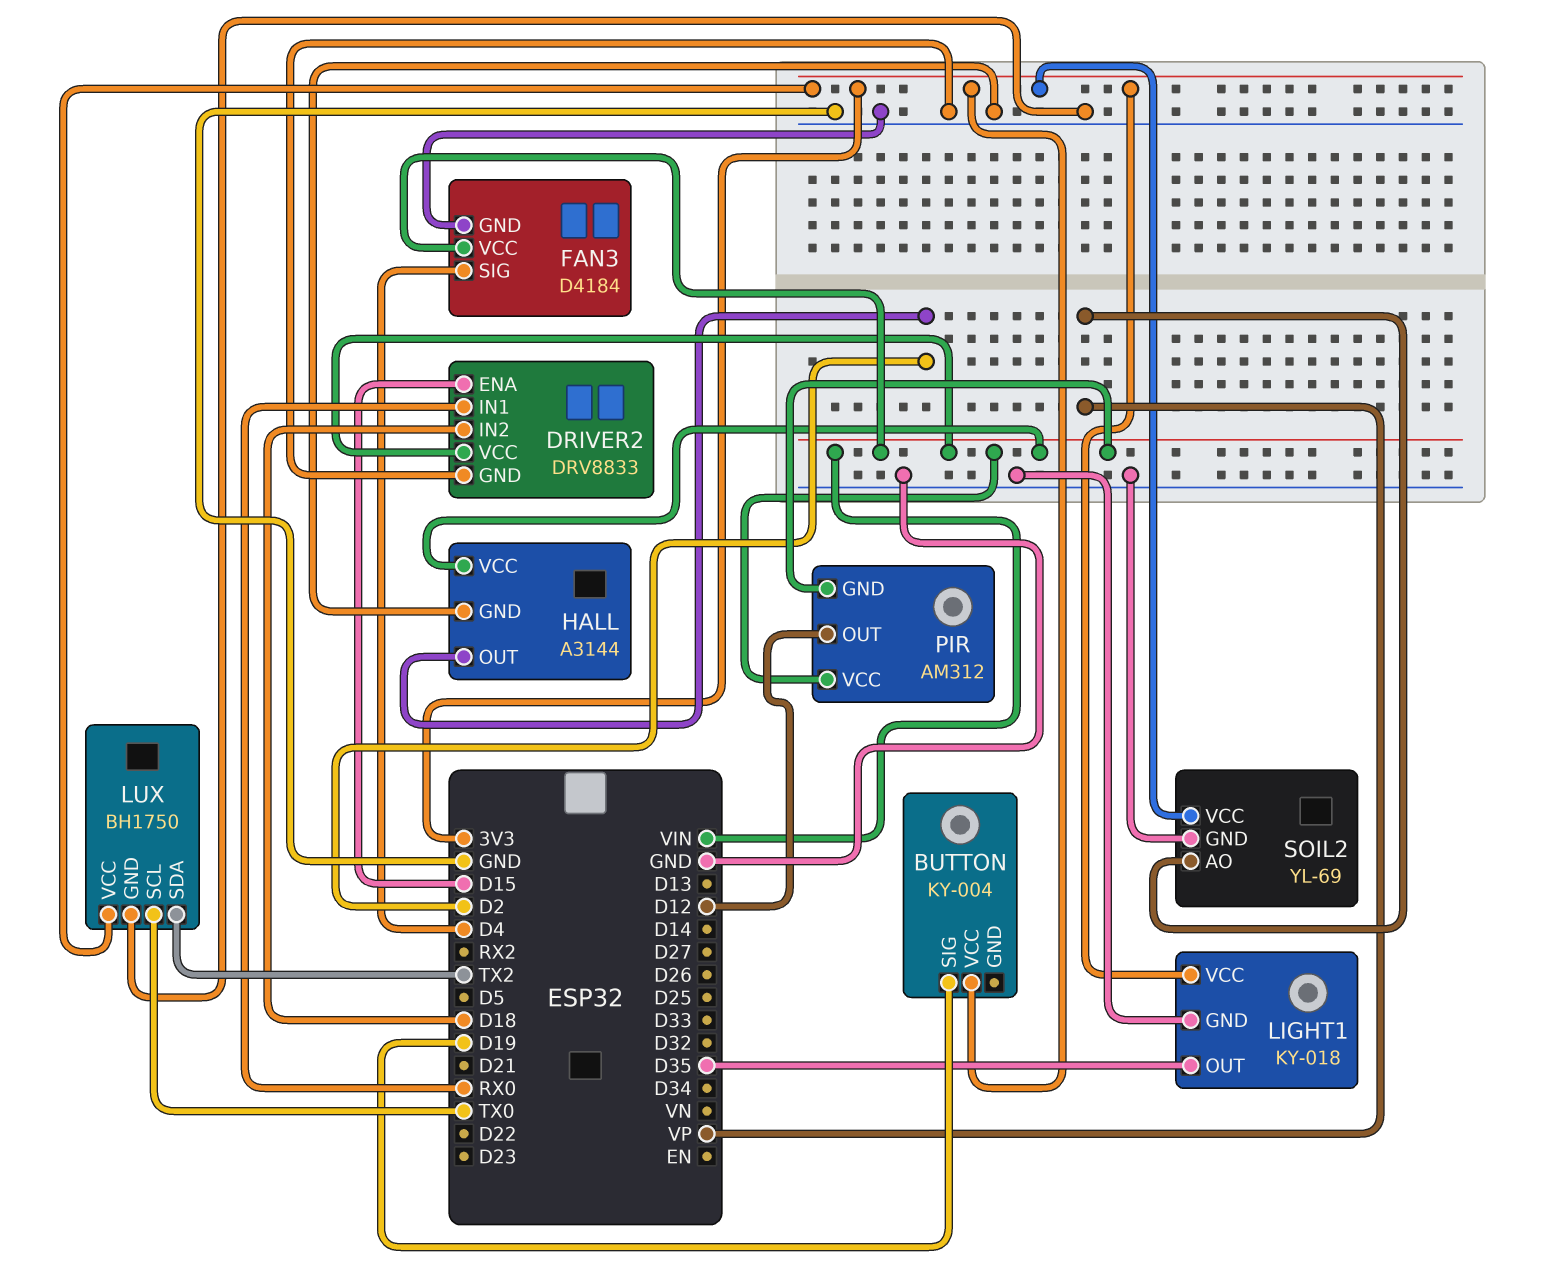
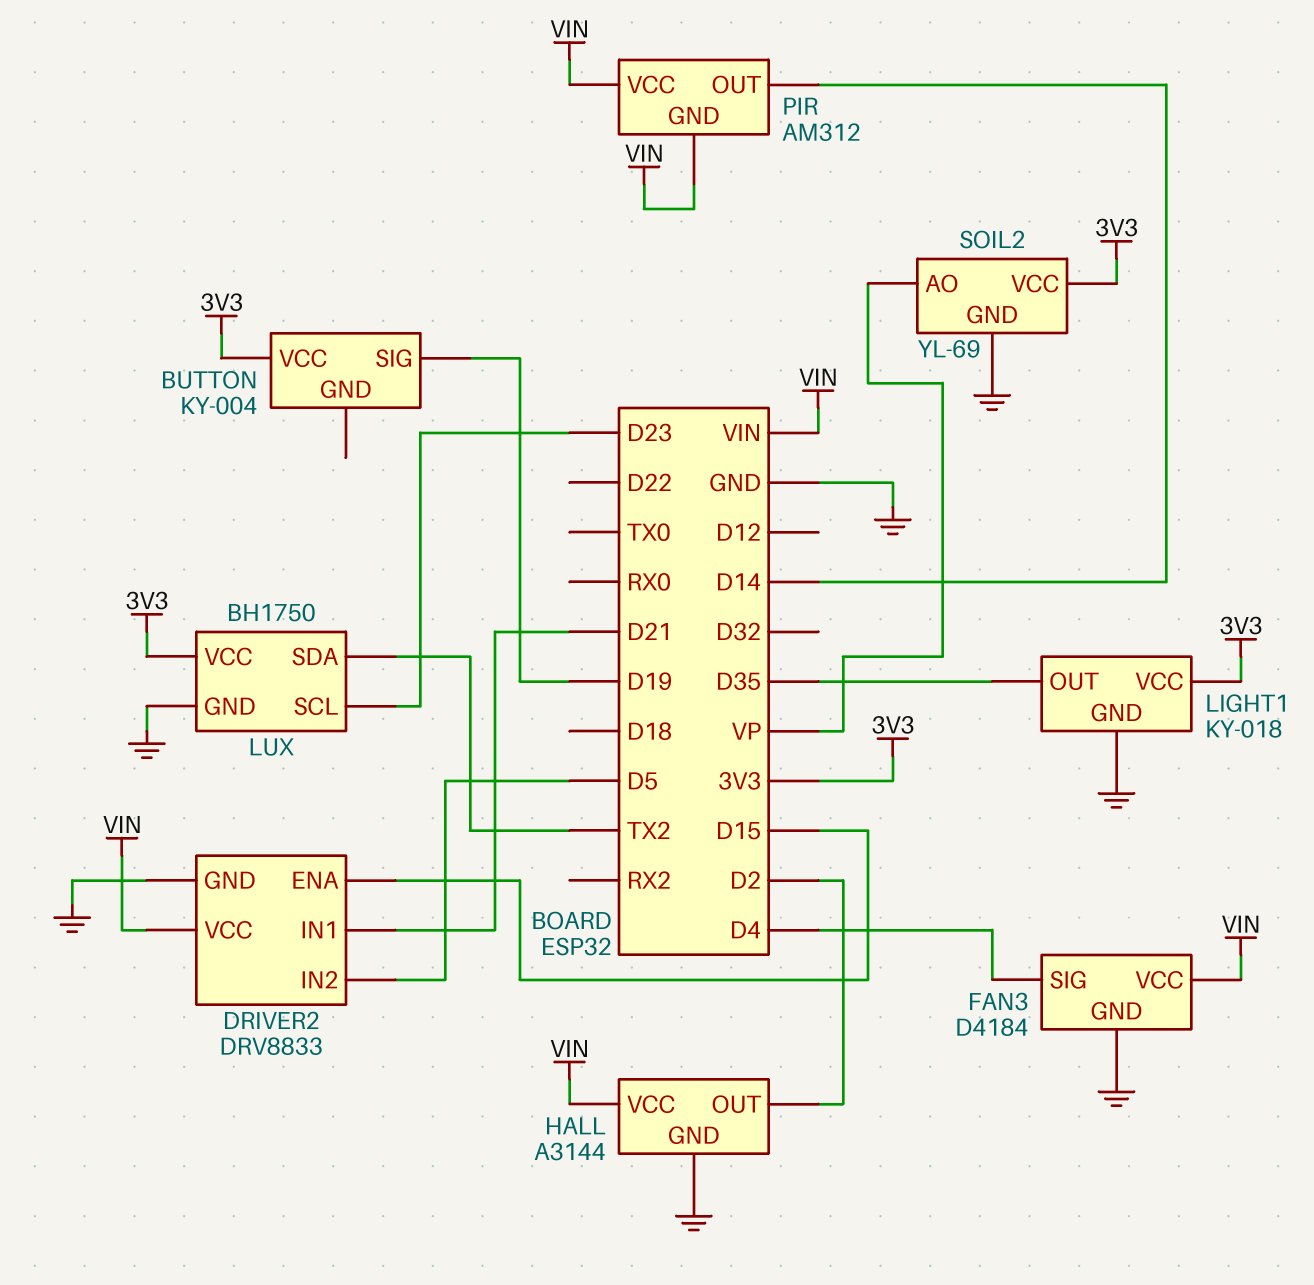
DRIVER2 pin IN1: RX0 -> D21
DRIVER2 pin IN2: D18 -> D5
LUX pin SCL: TX0 -> D23
PIR pin OUT: D12 -> D14

